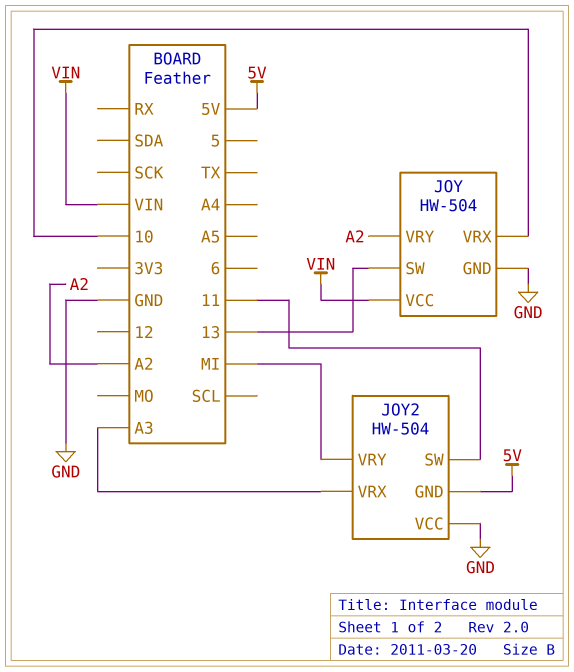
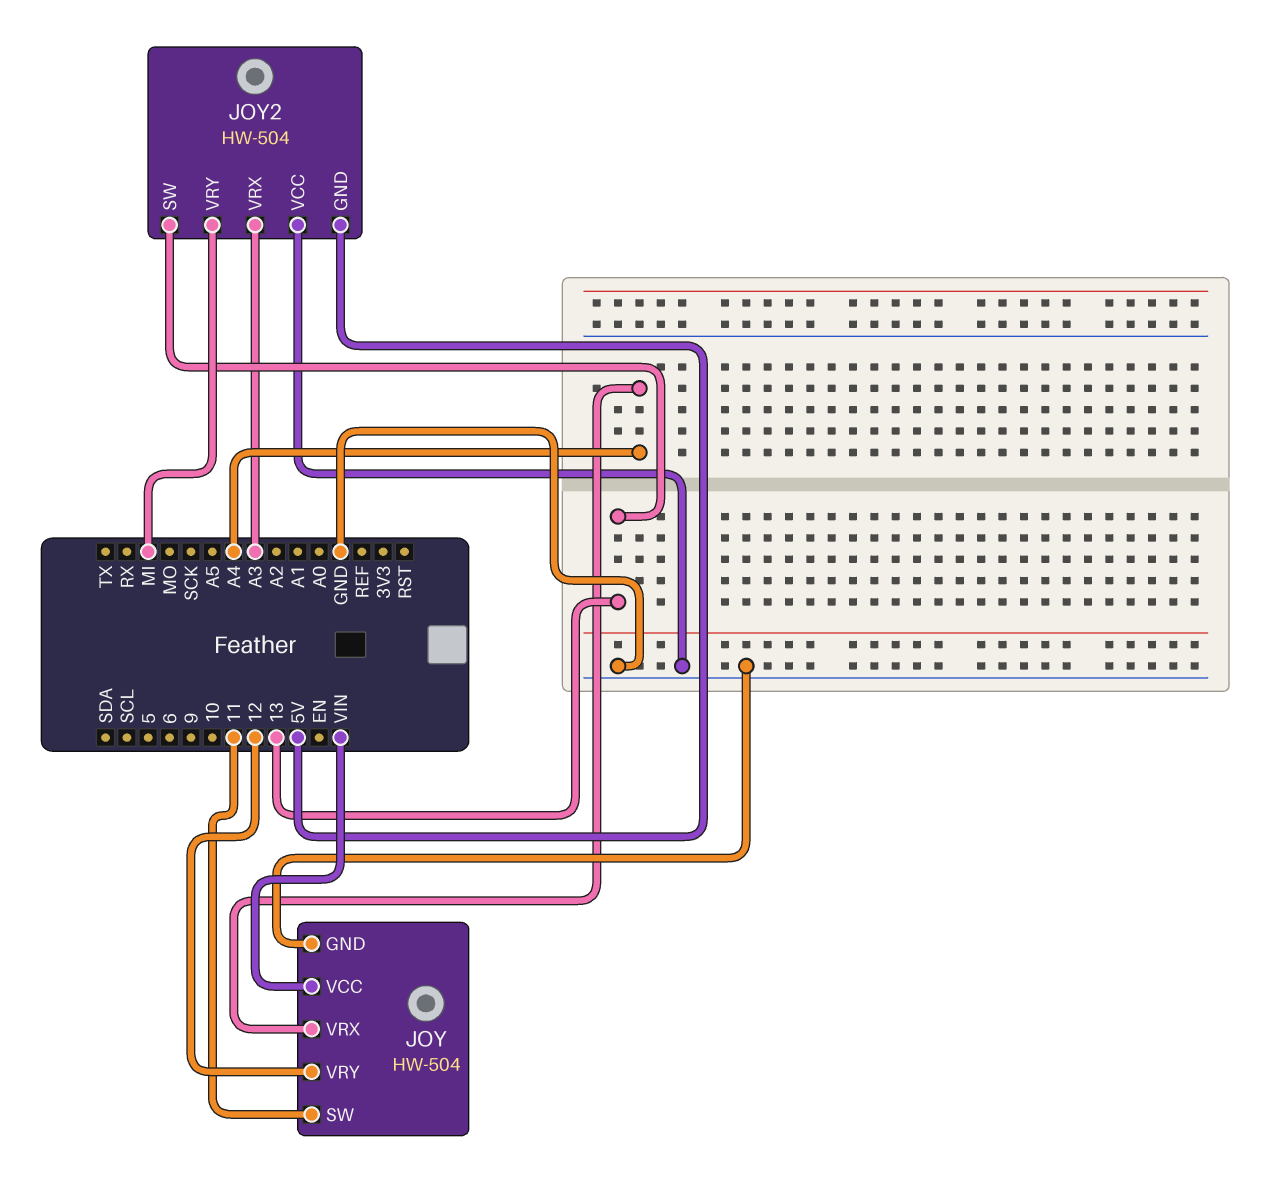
JOY pin SW: 13 -> 11
JOY pin VRX: 10 -> A4
JOY pin VRY: A2 -> 12
JOY2 pin SW: 11 -> 13

